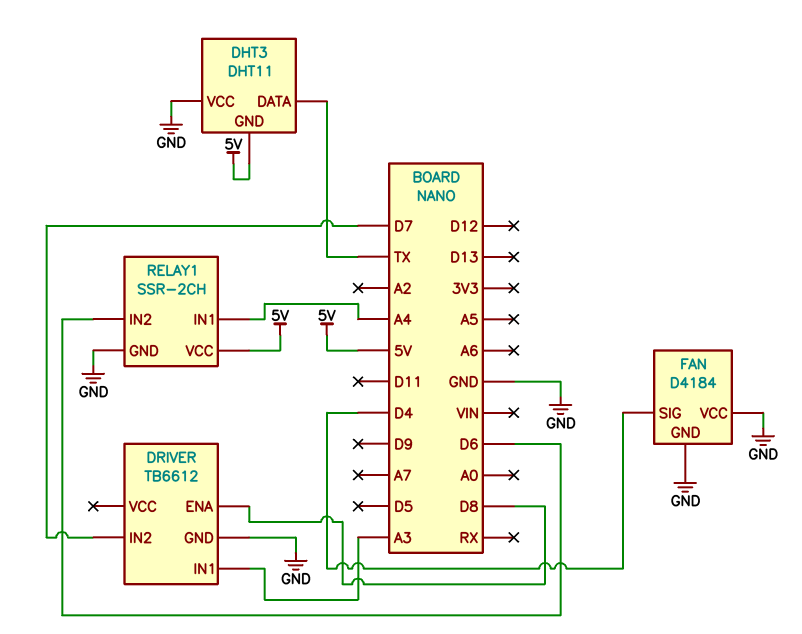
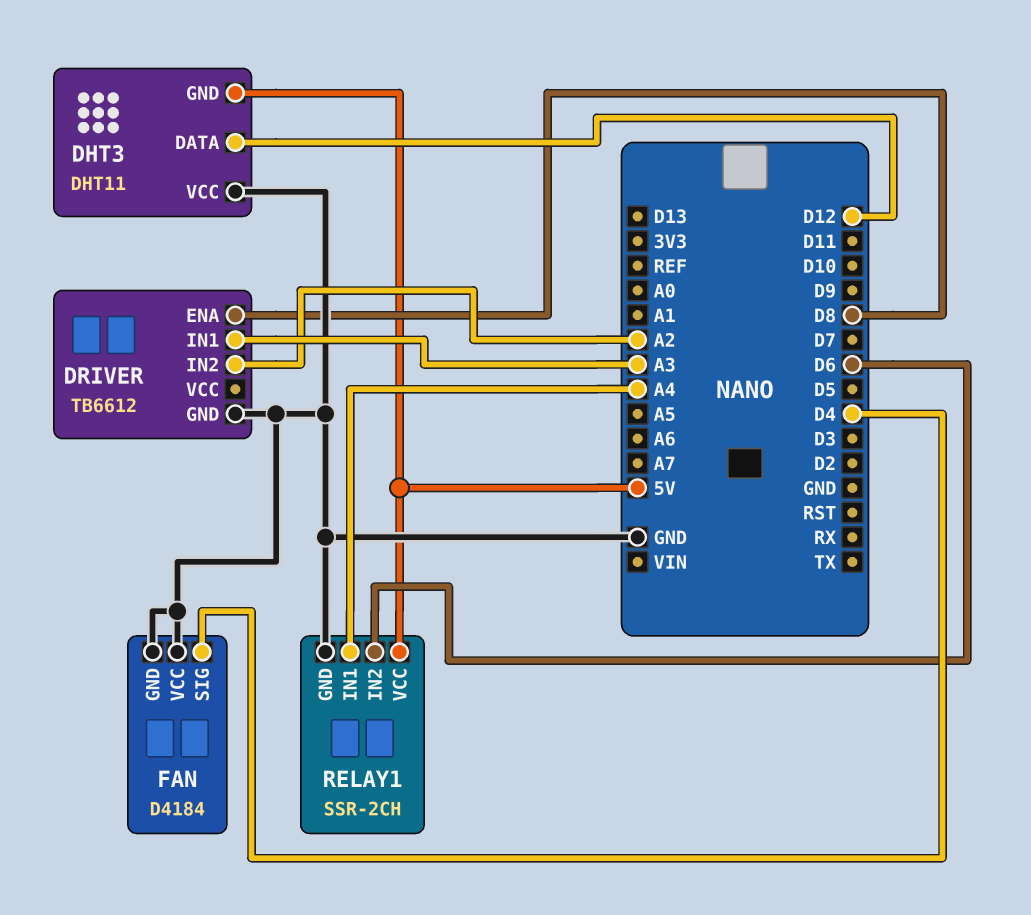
DHT3 pin DATA: TX -> D12
DRIVER pin IN2: D7 -> A2

